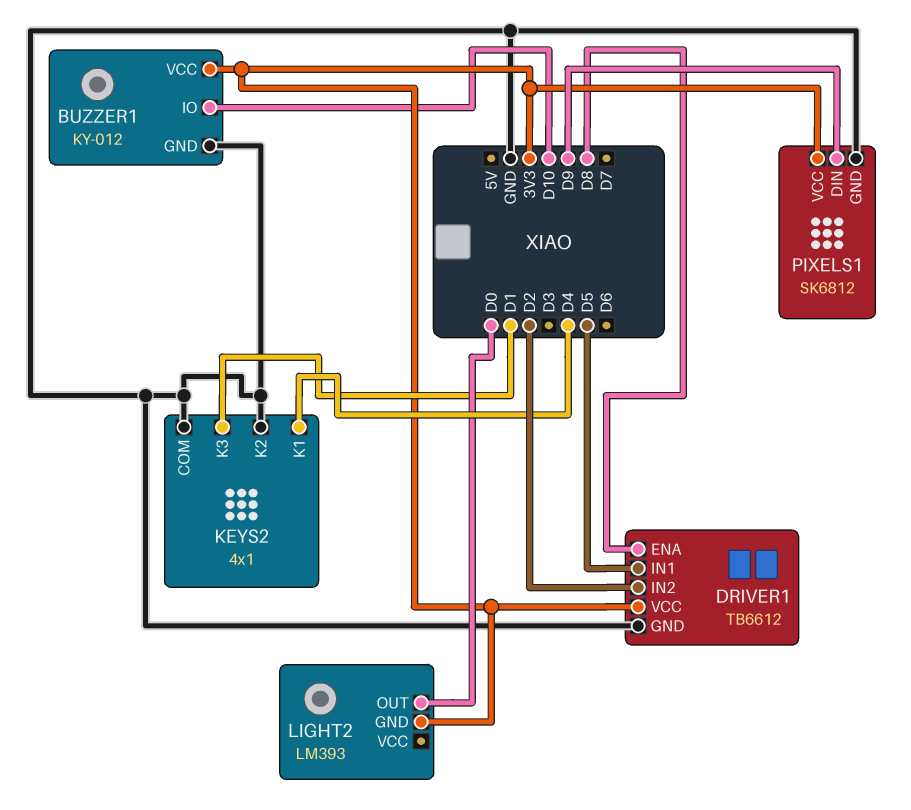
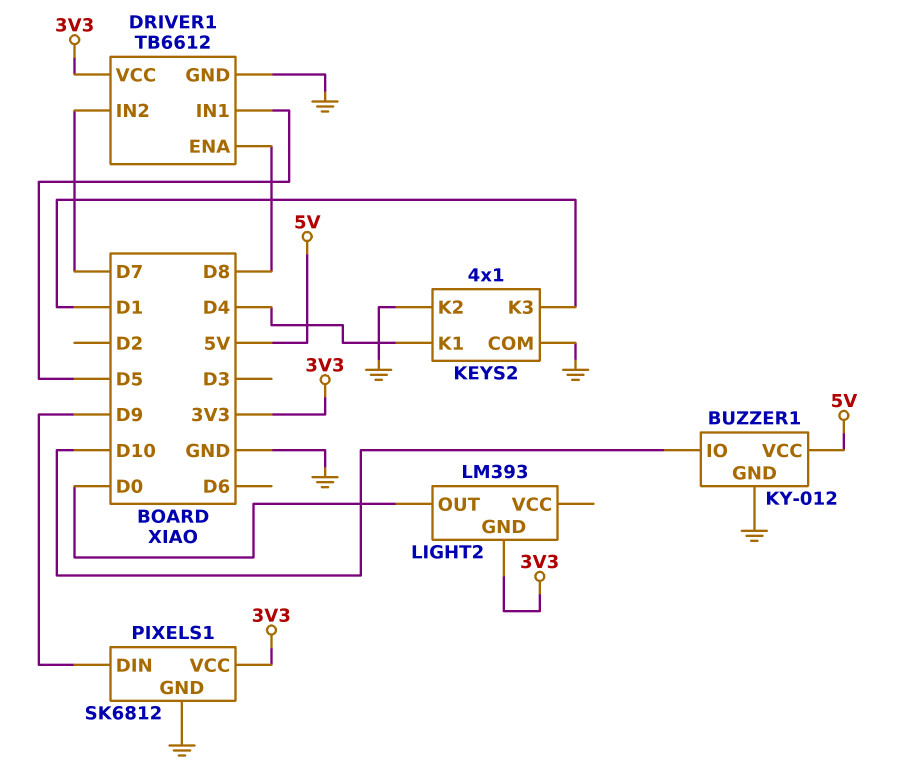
BUZZER1 pin VCC: 3V3 -> 5V
DRIVER1 pin IN2: D2 -> D7

